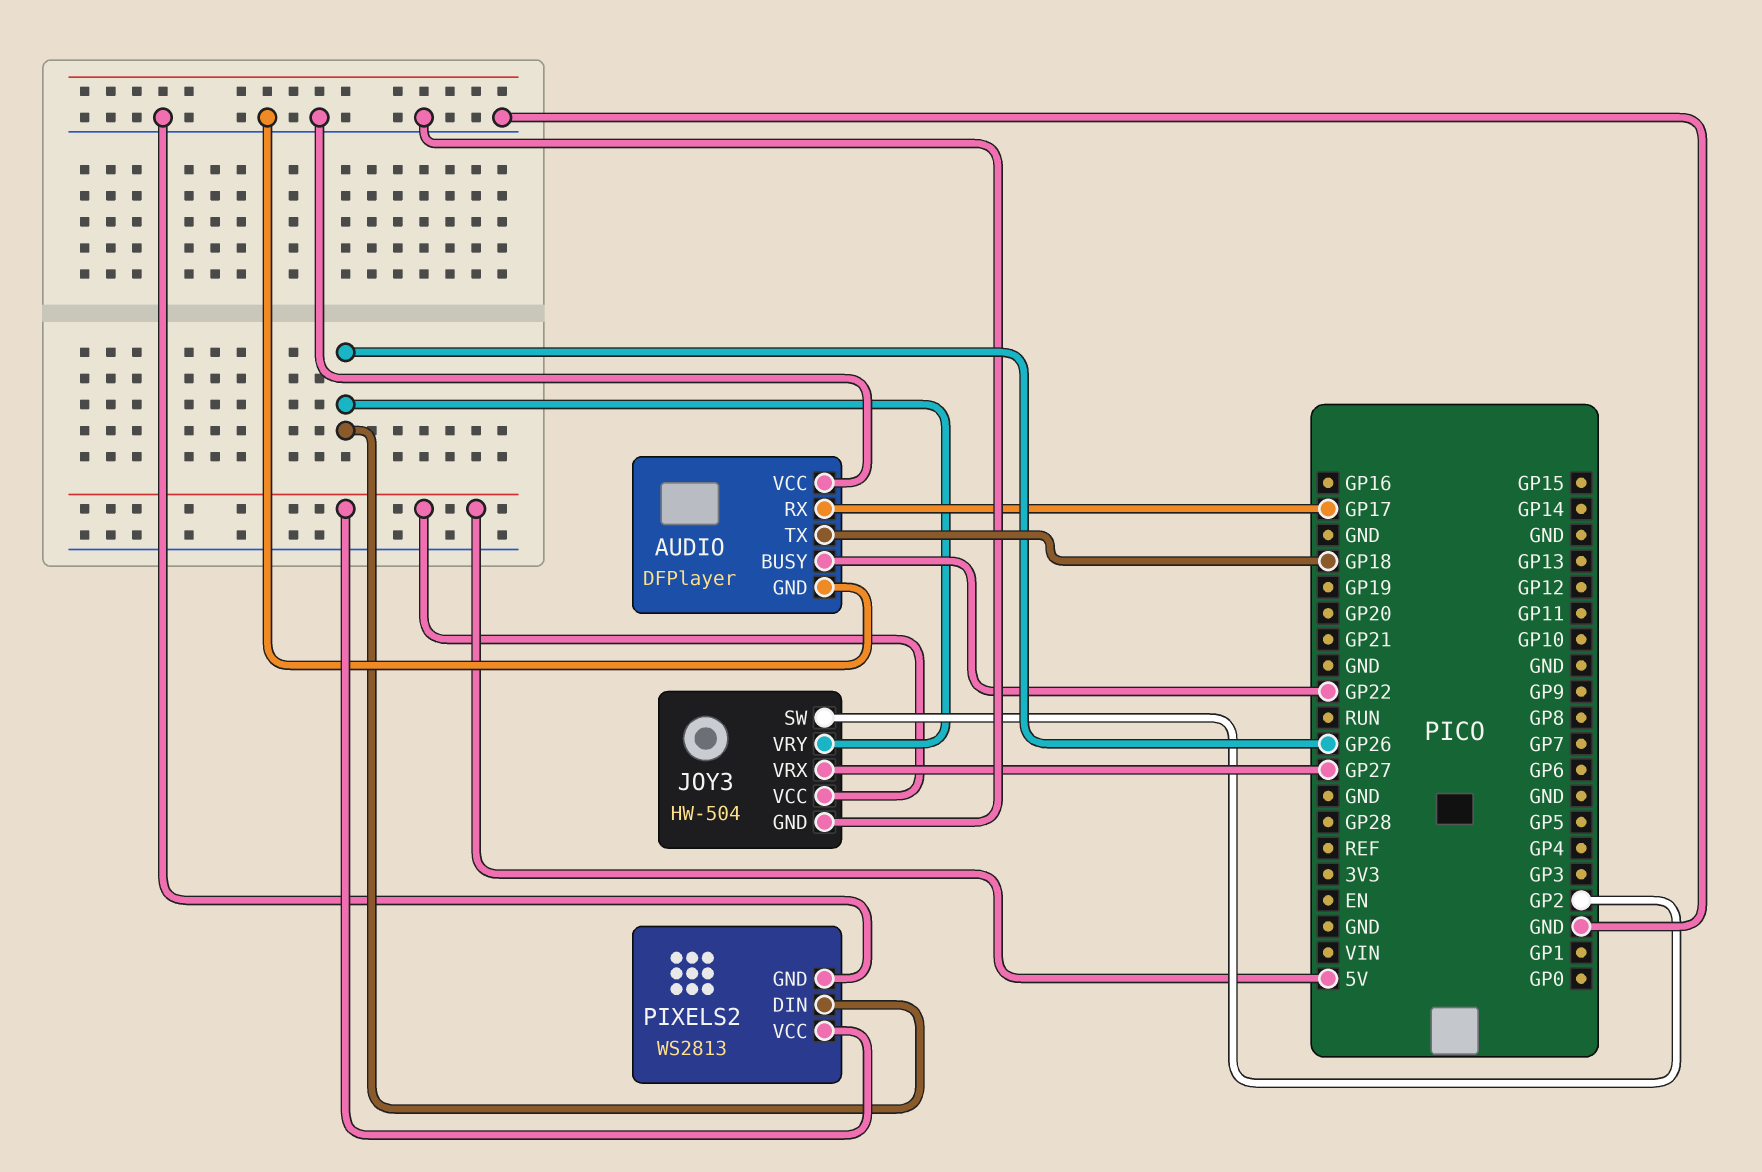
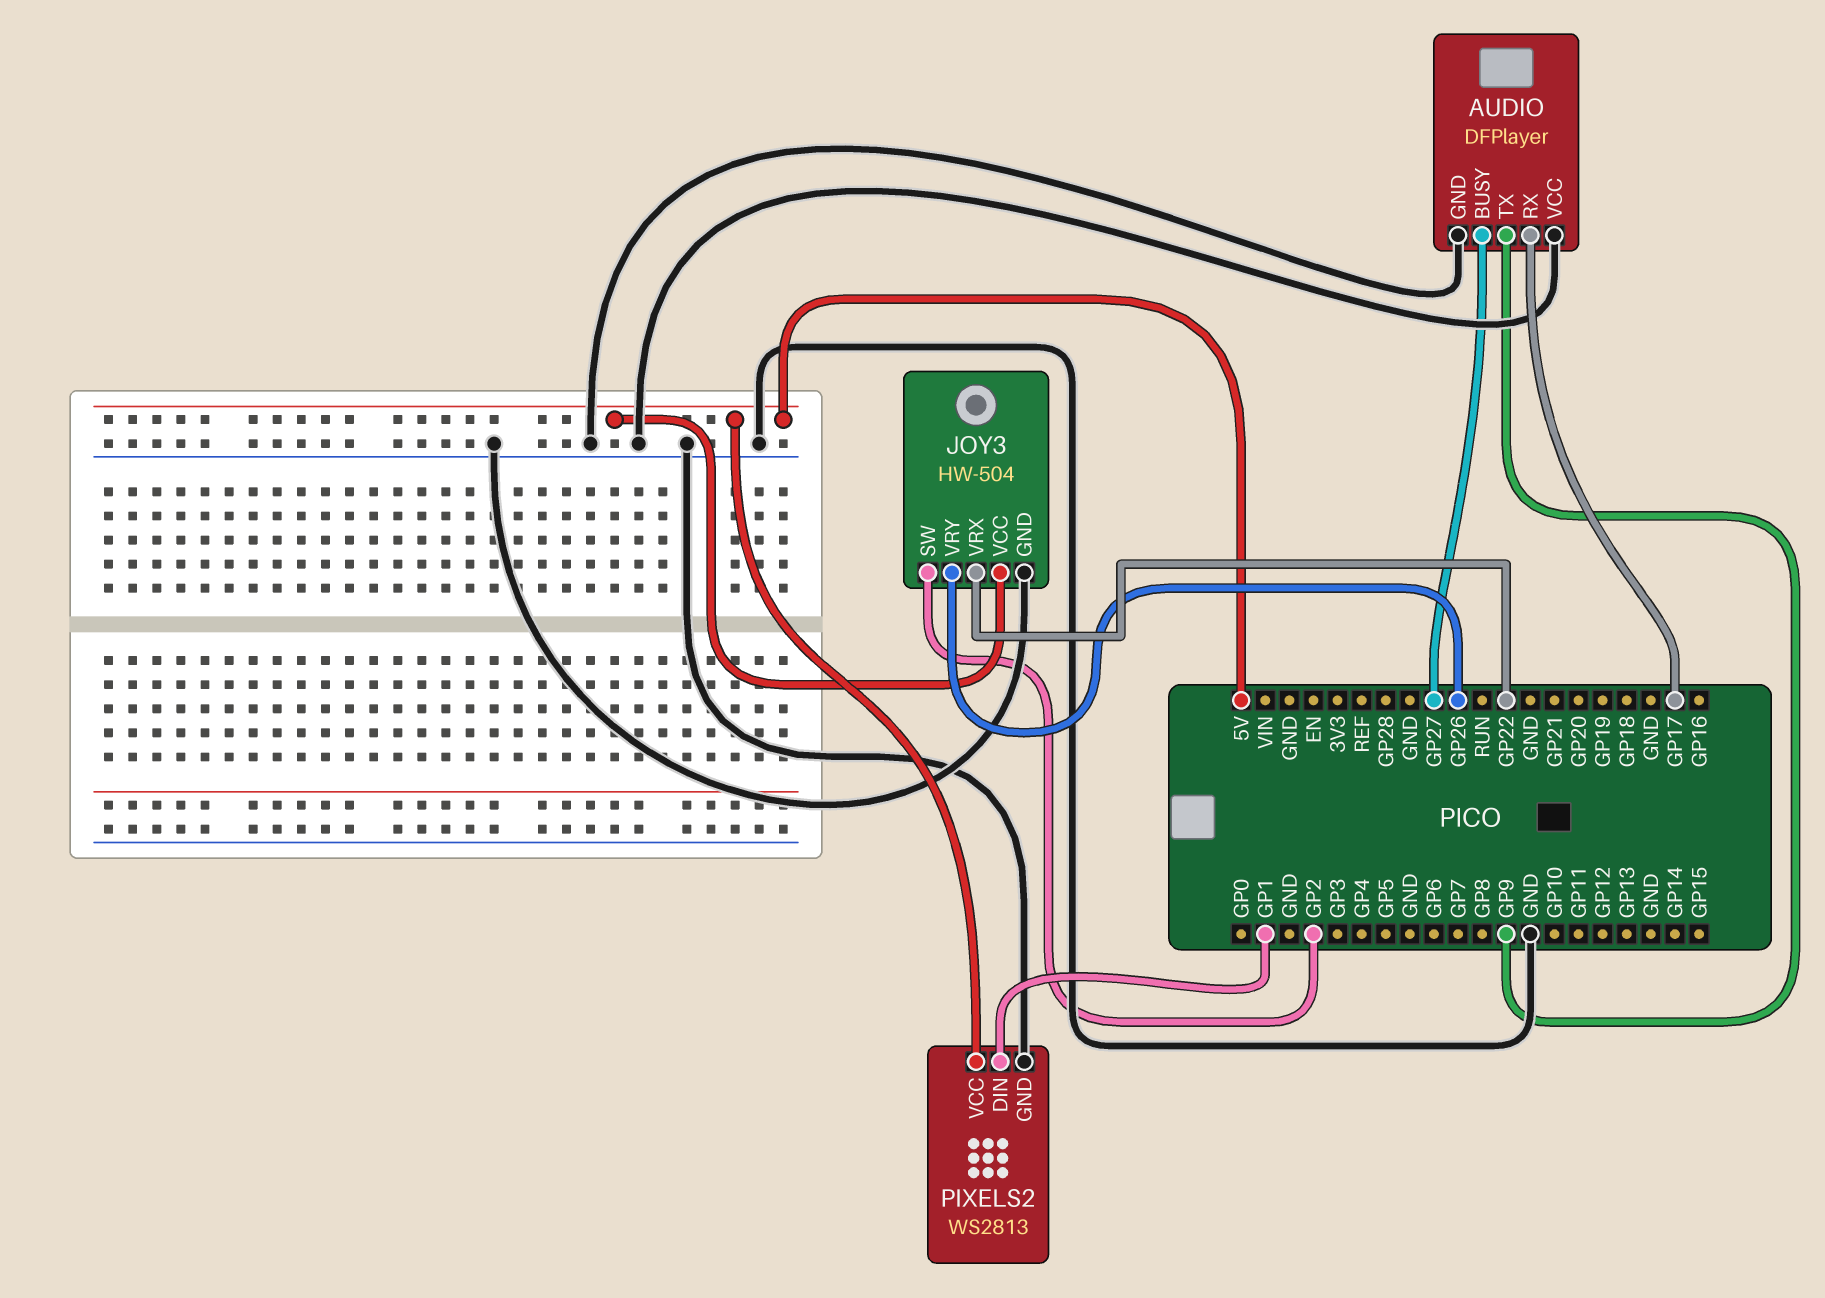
AUDIO pin BUSY: GP22 -> GP27
AUDIO pin TX: GP18 -> GP9
JOY3 pin VRX: GP27 -> GP22
PIXELS2 pin DIN: GP26 -> GP1

